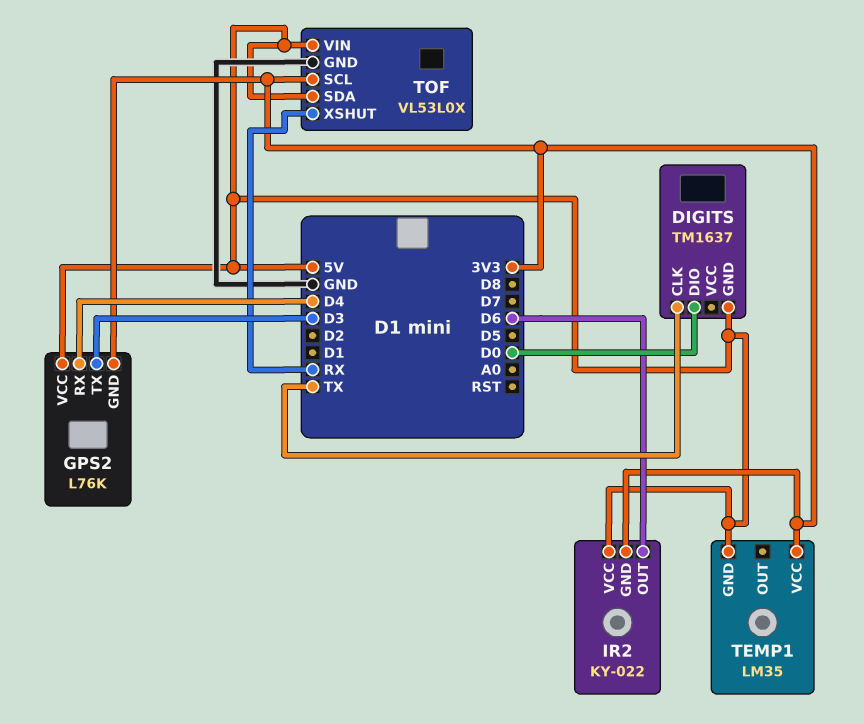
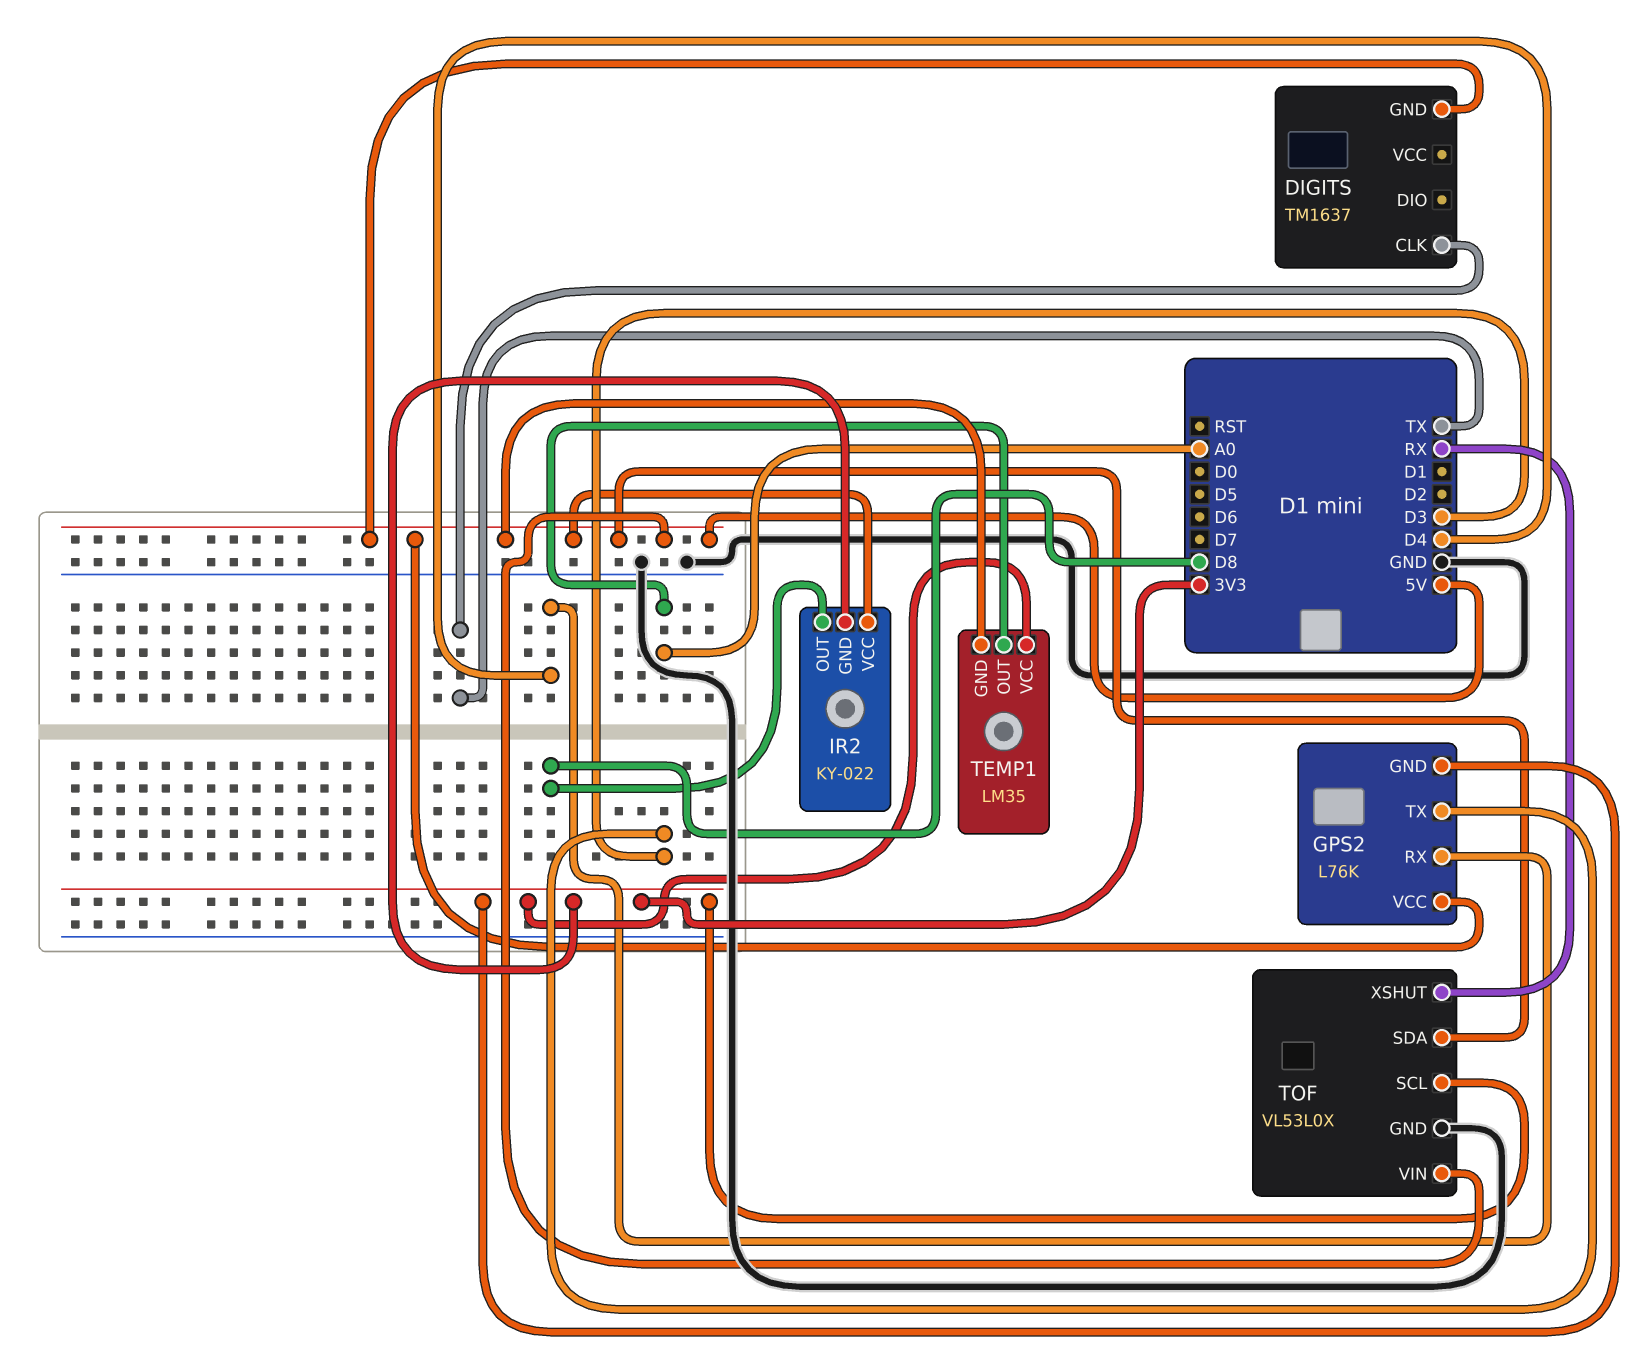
DIGITS pin DIO: D0 -> none
IR2 pin OUT: D6 -> D8
TEMP1 pin OUT: none -> A0

